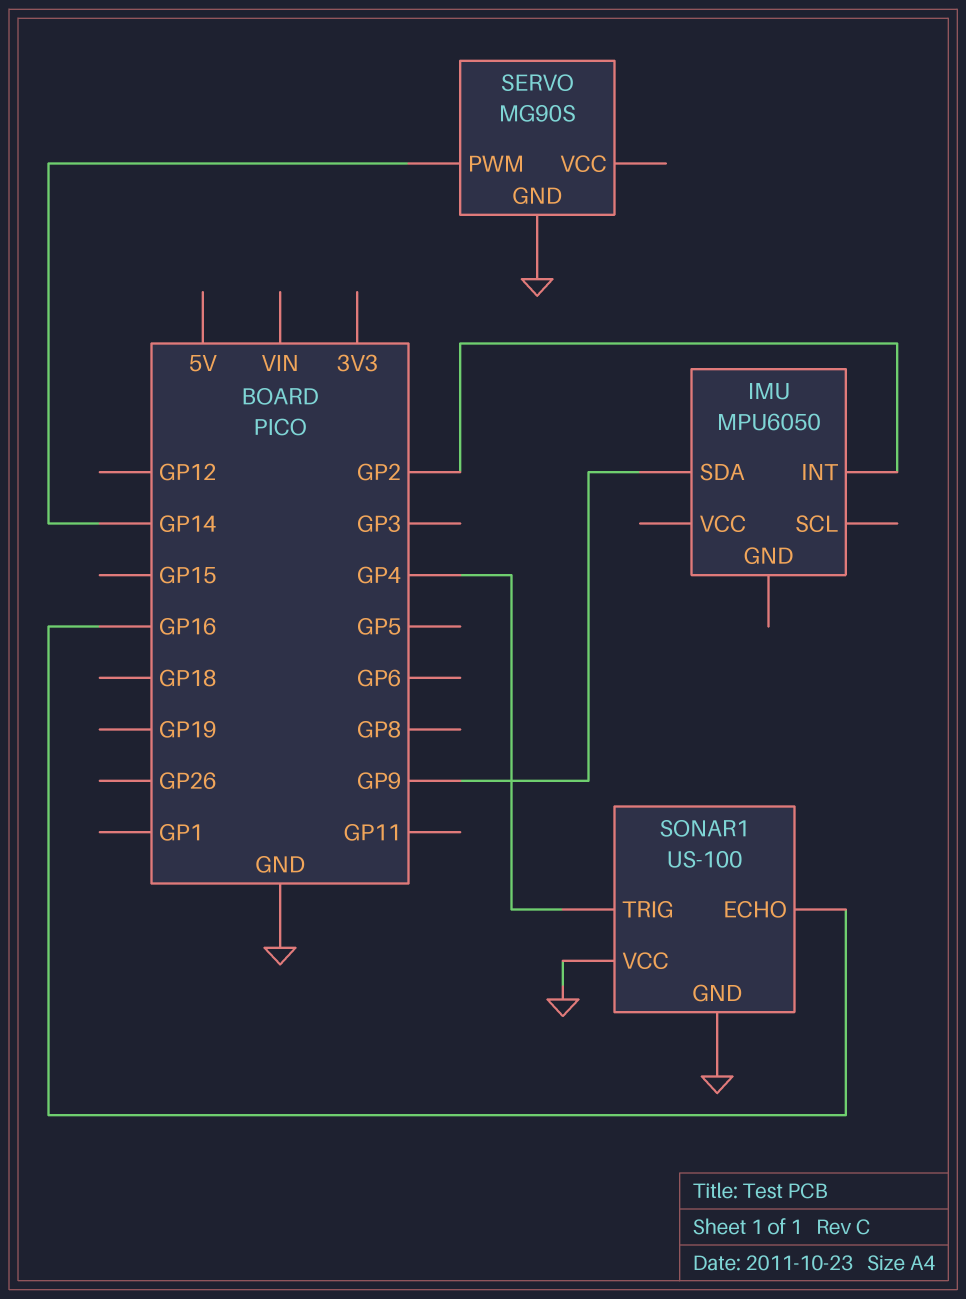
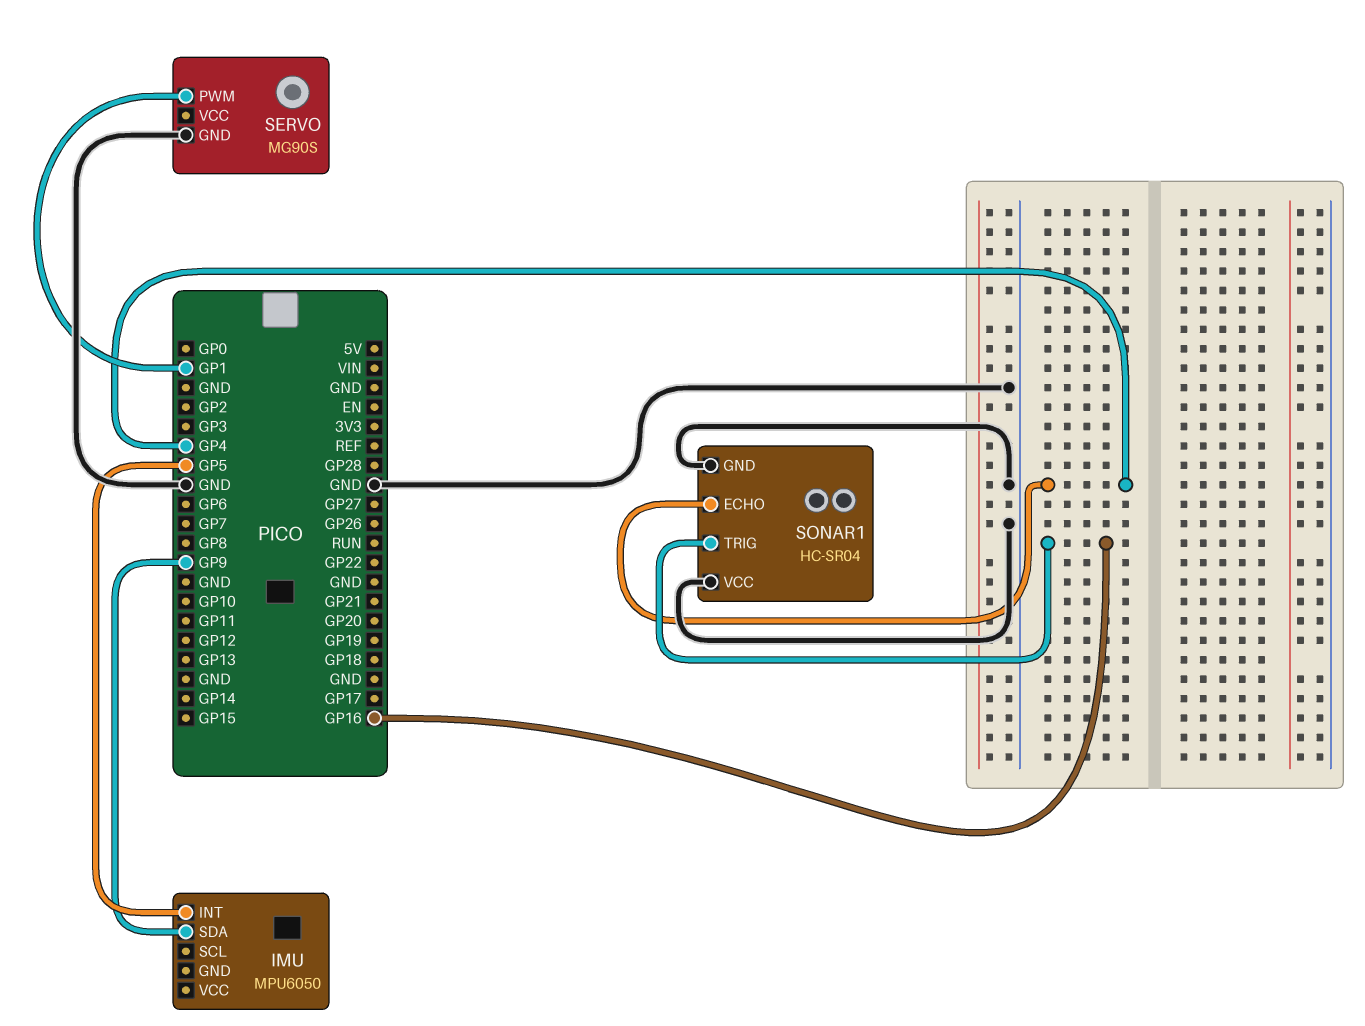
IMU pin INT: GP2 -> GP5
SERVO pin PWM: GP14 -> GP1
SONAR1: US-100 -> HC-SR04
SONAR1 pin ECHO: GP16 -> GP4
SONAR1 pin TRIG: GP4 -> GP16

